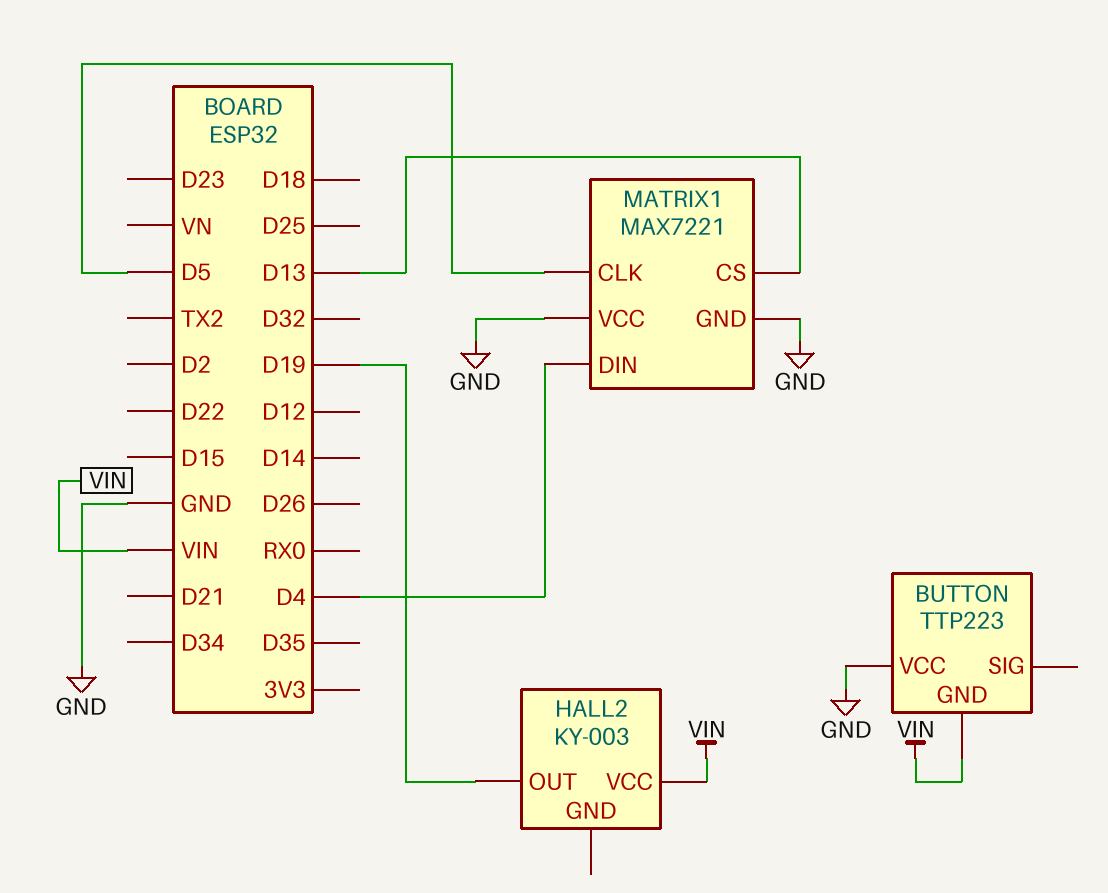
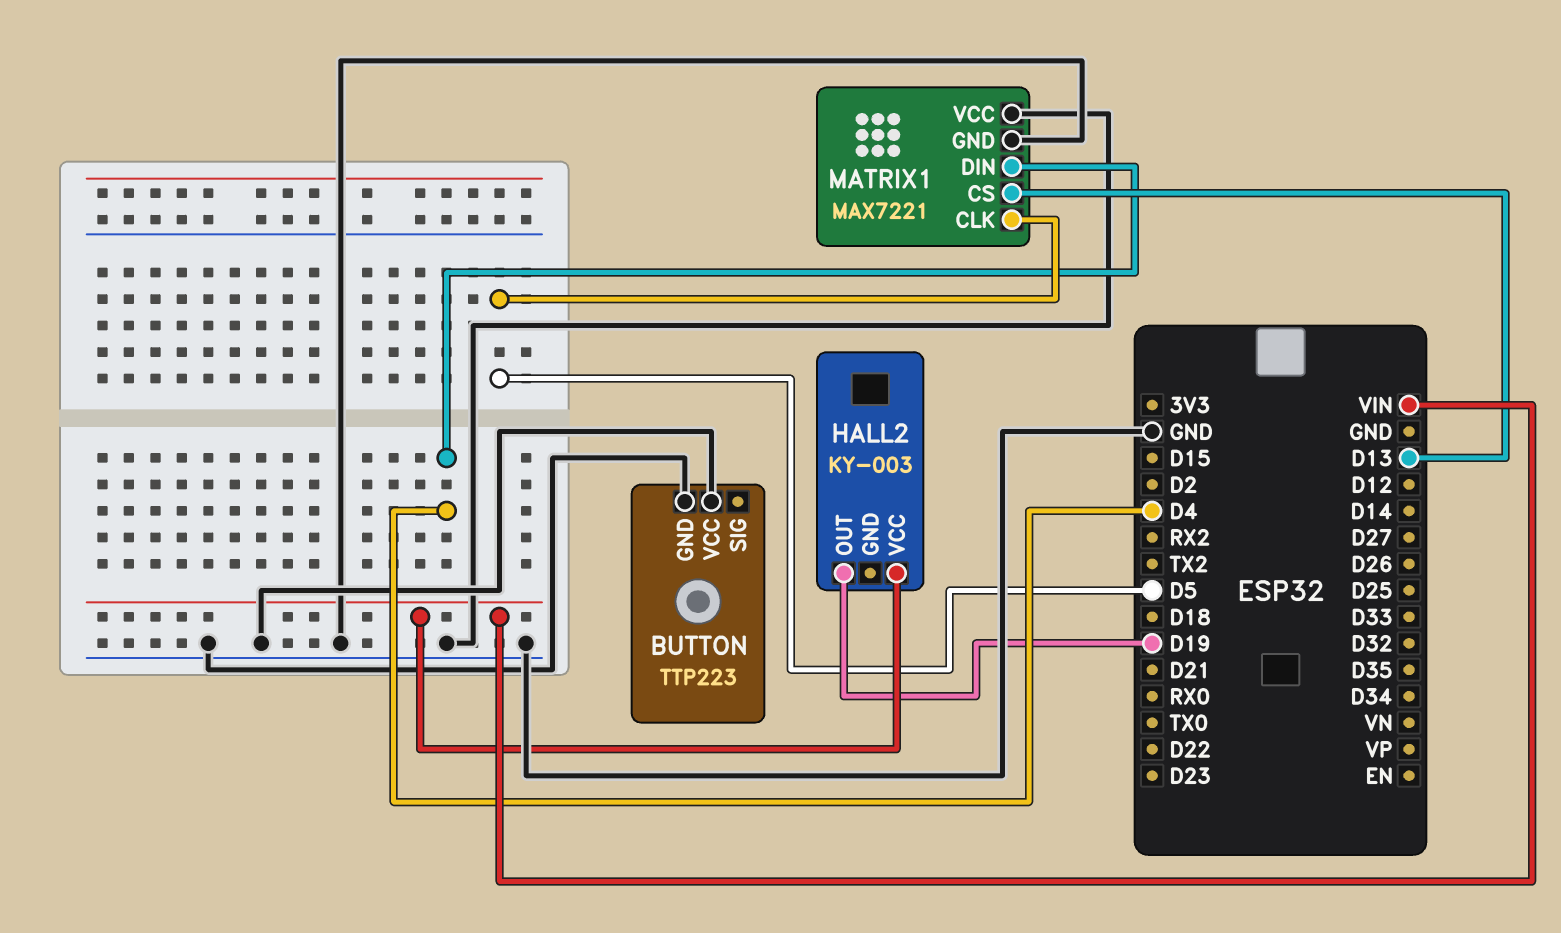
BUTTON pin GND: VIN -> GND

